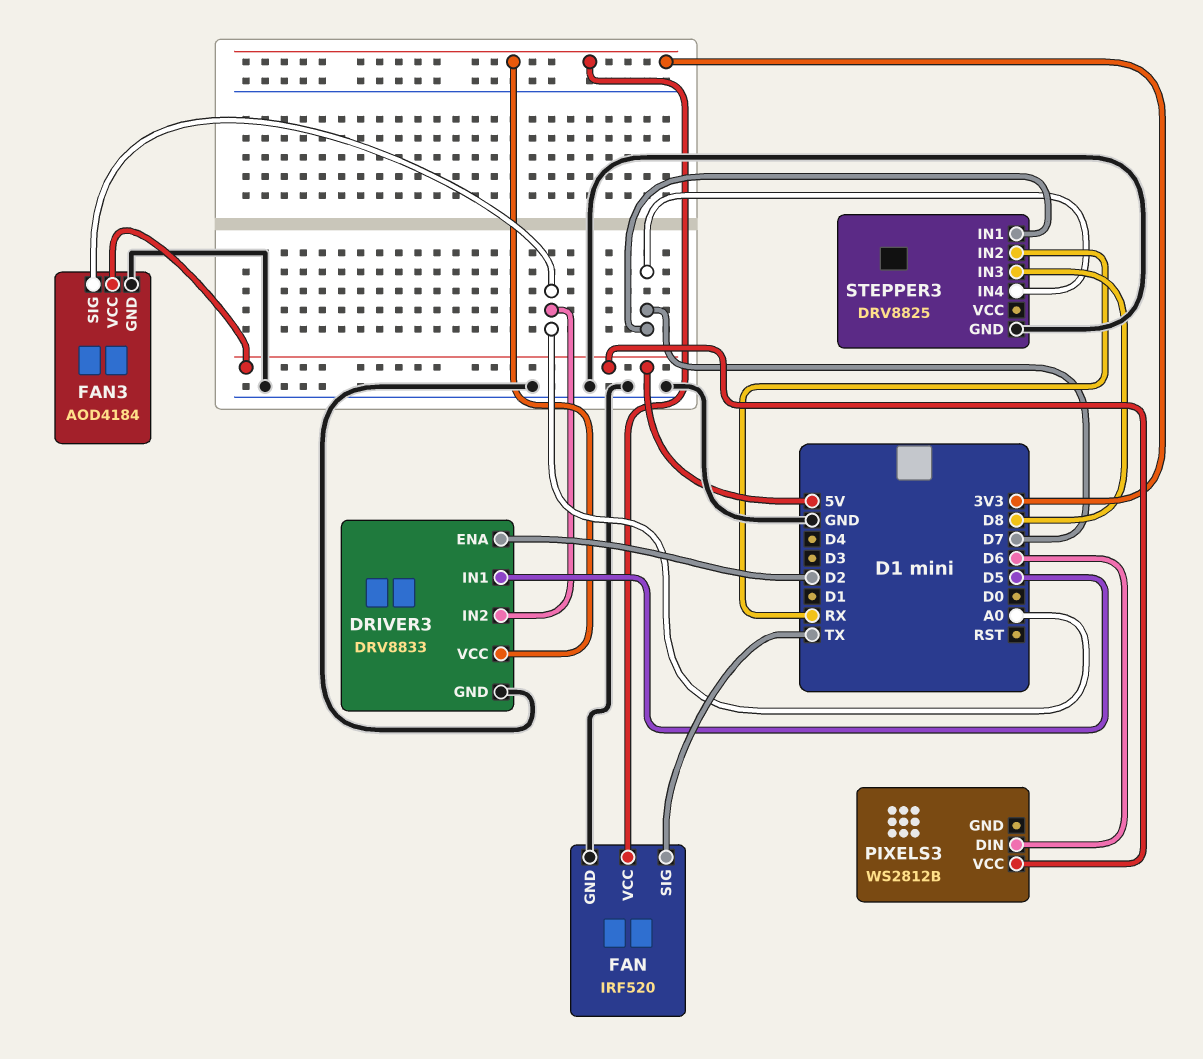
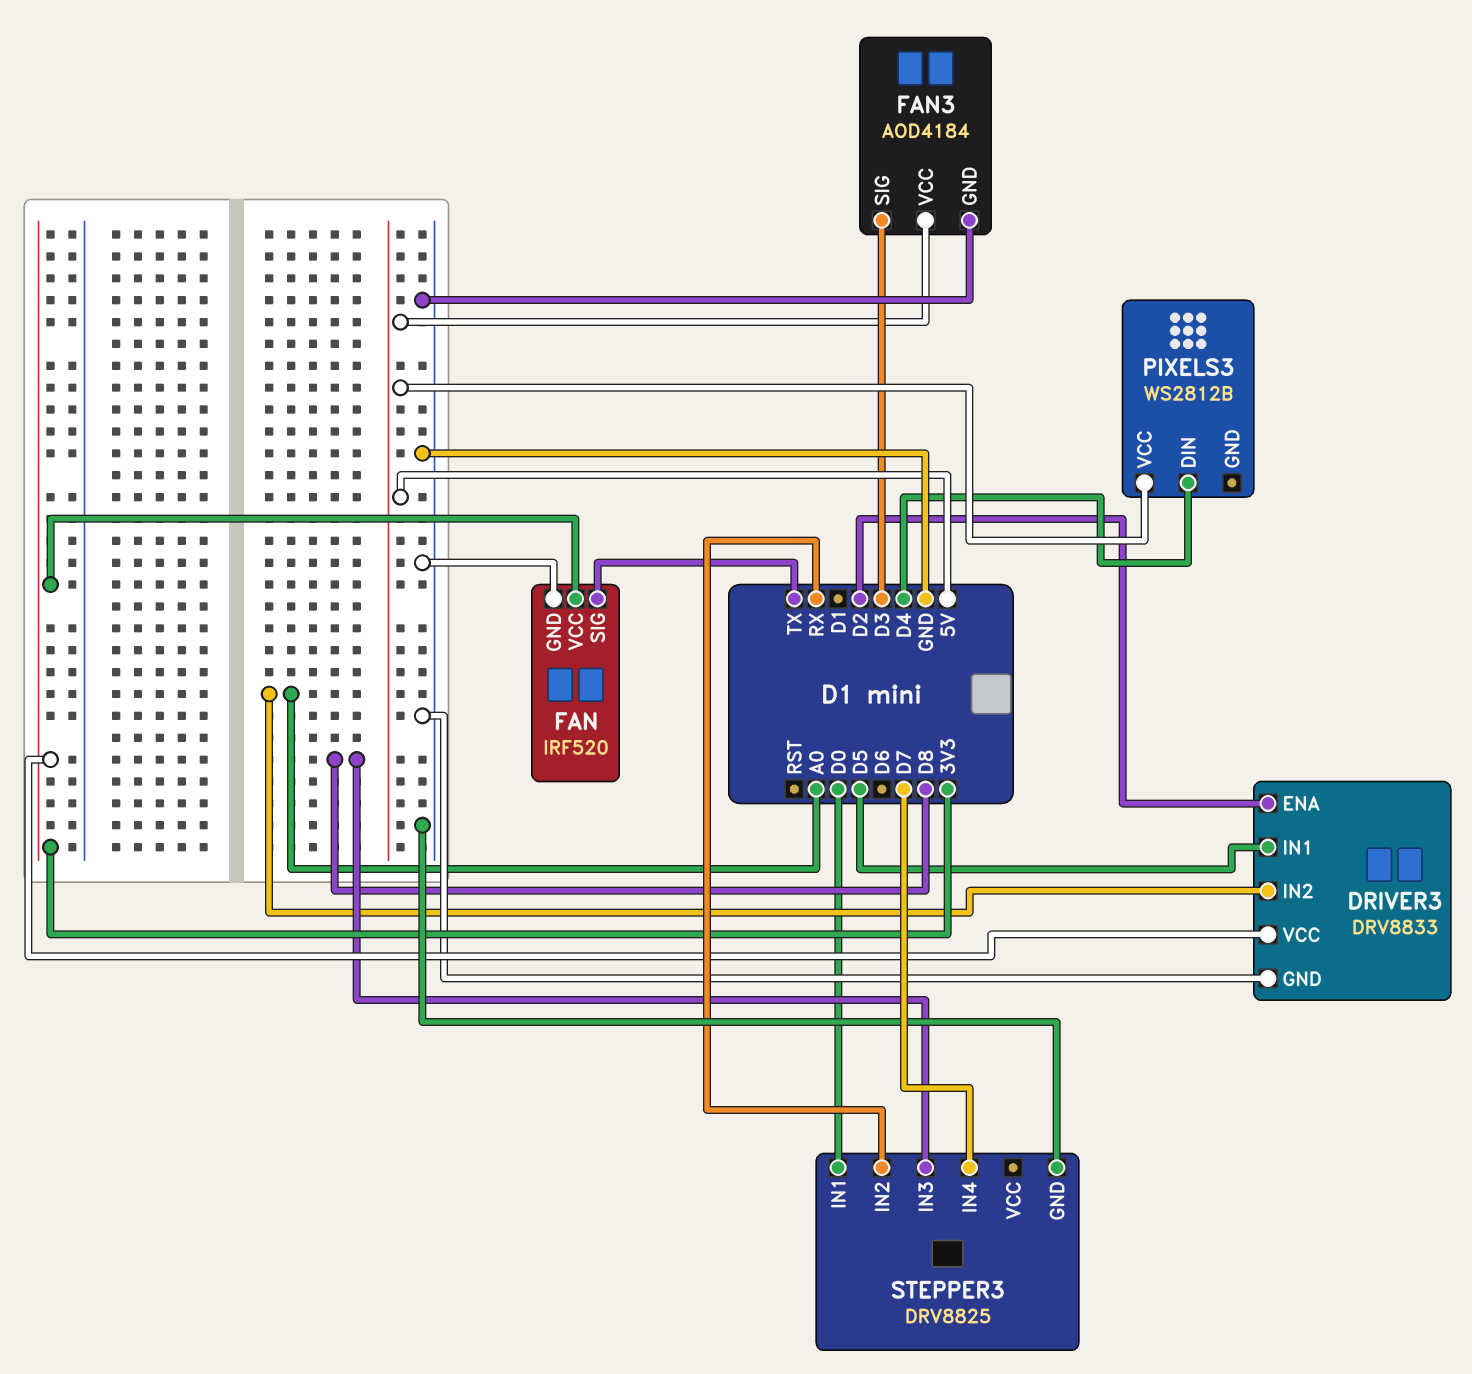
FAN3 pin SIG: A0 -> D3
PIXELS3 pin DIN: D6 -> D4
STEPPER3 pin IN1: D7 -> D0

